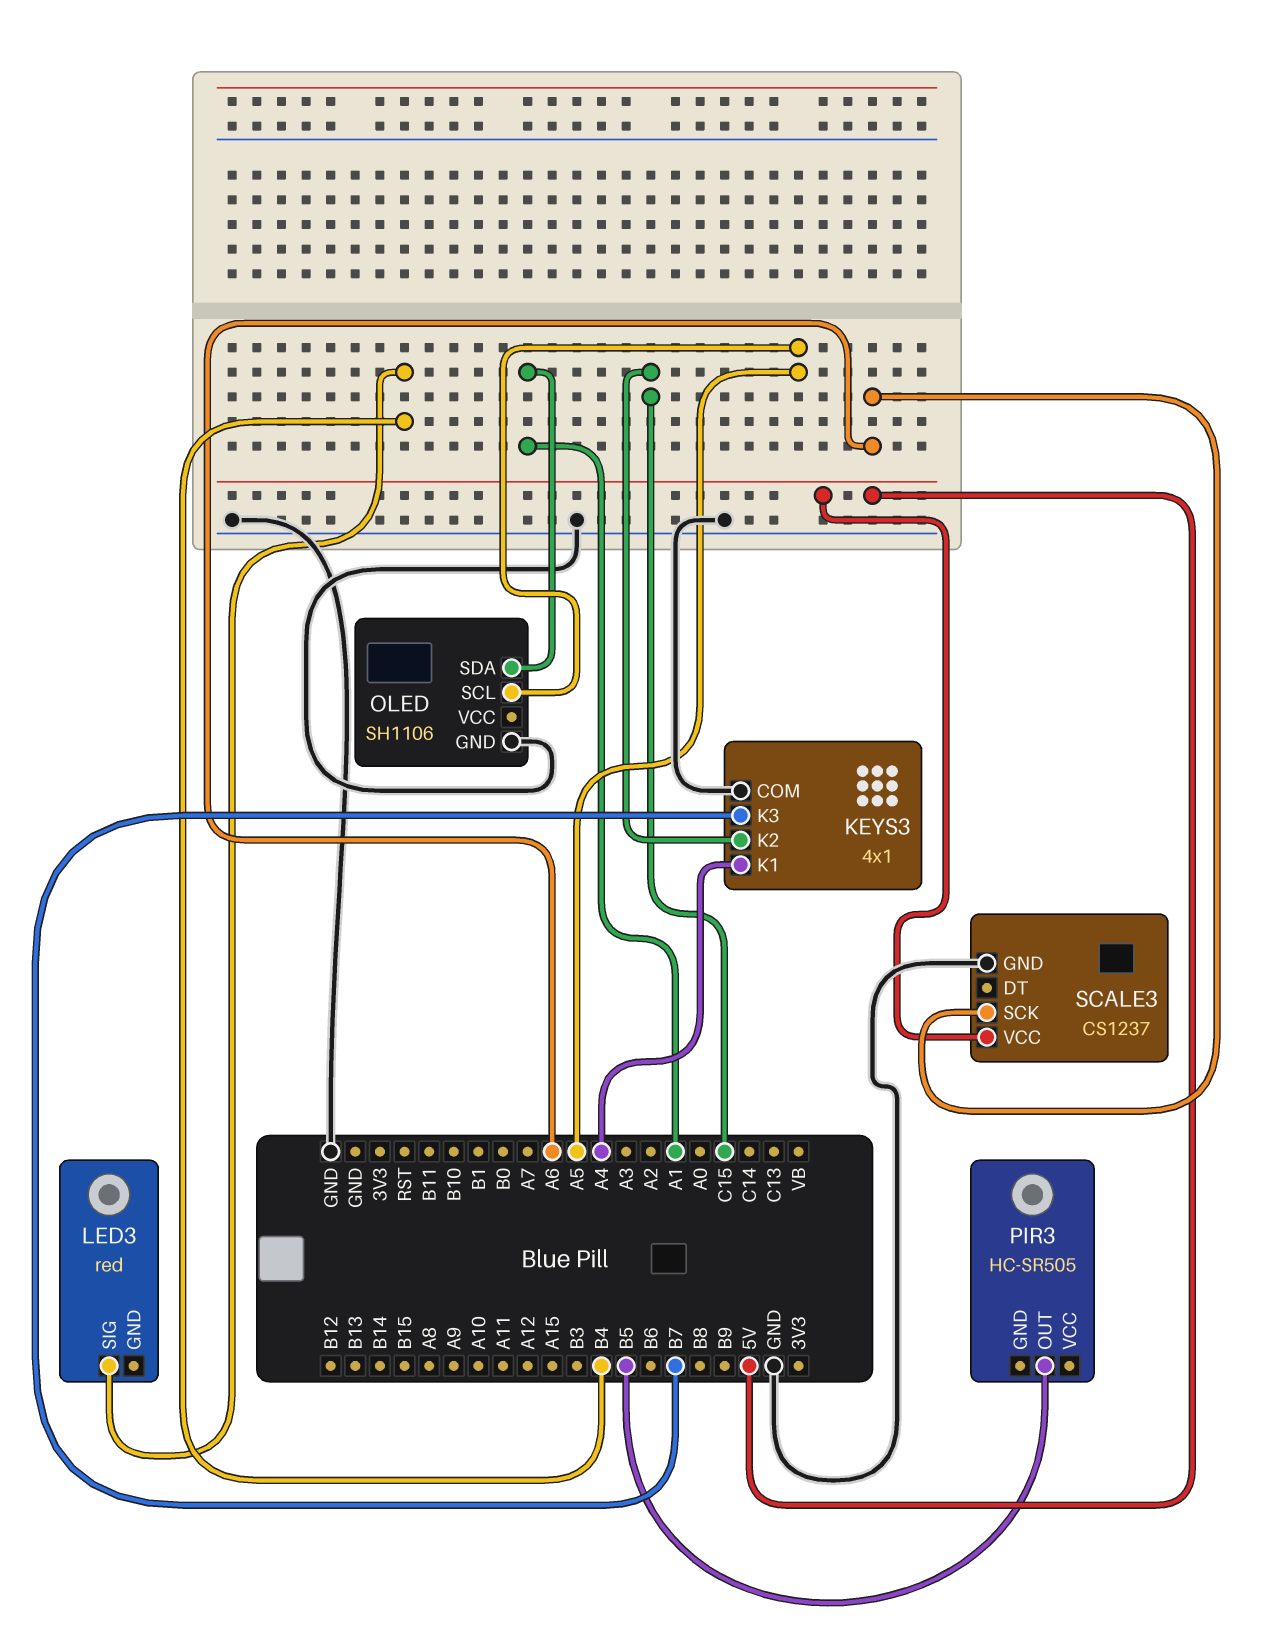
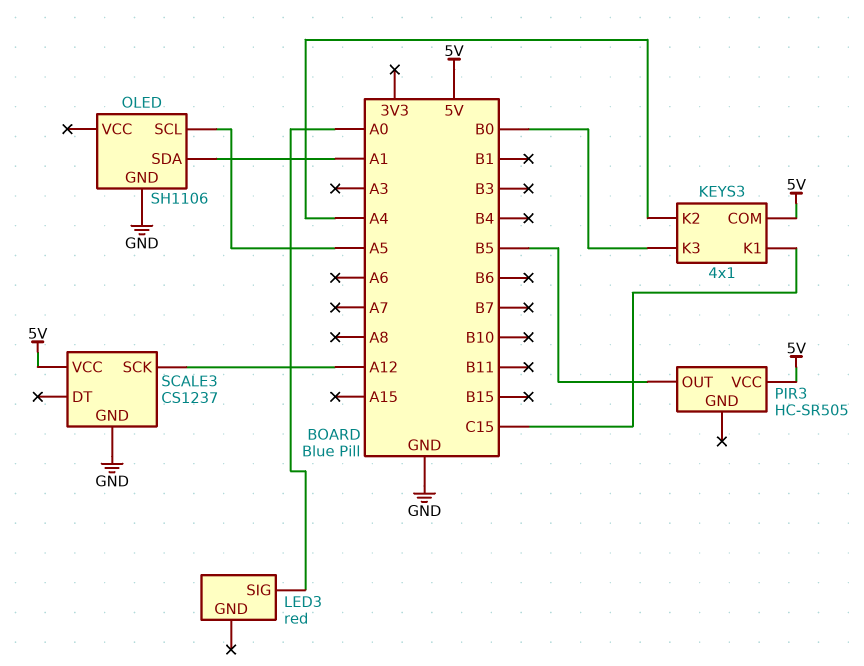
KEYS3 pin COM: GND -> 5V
KEYS3 pin K1: A4 -> C15
KEYS3 pin K2: C15 -> A4
KEYS3 pin K3: B7 -> B0
LED3 pin SIG: B4 -> A0
PIR3 pin VCC: none -> 5V
SCALE3 pin SCK: A6 -> A12

